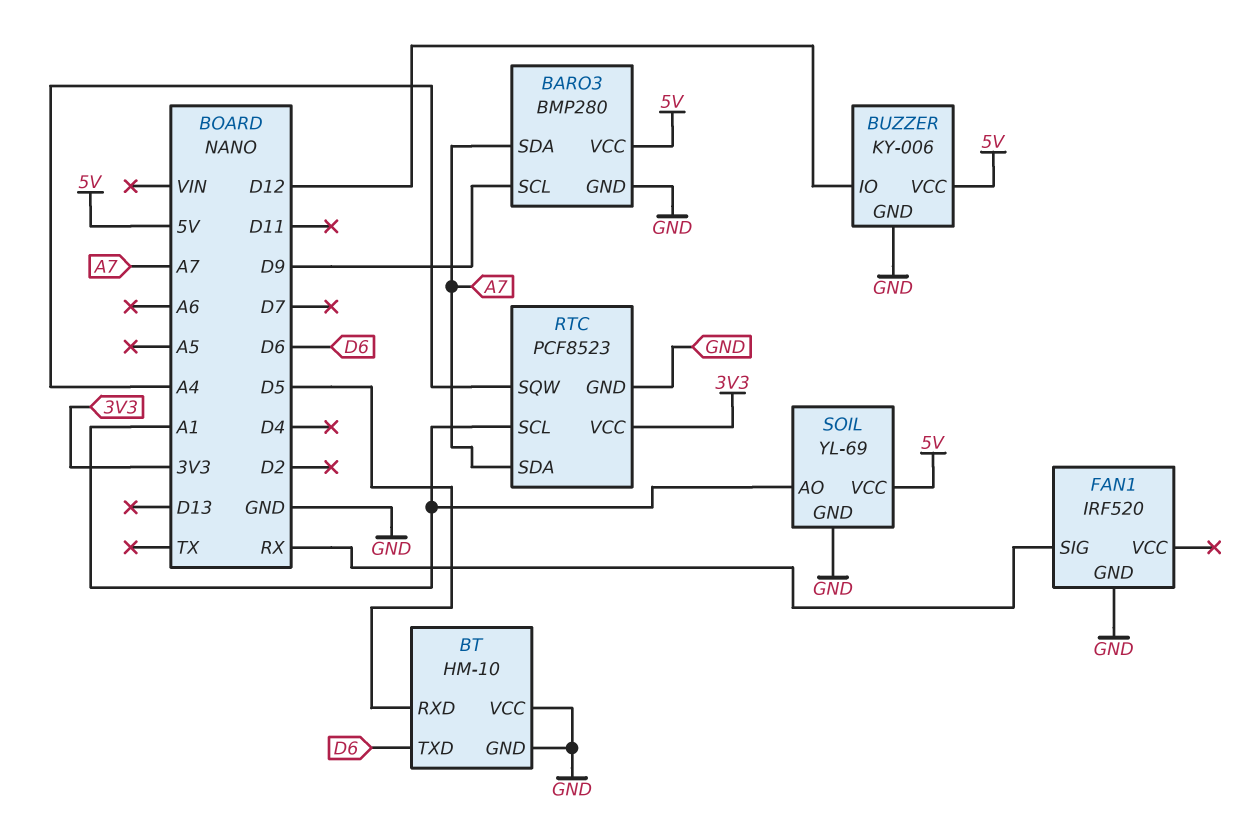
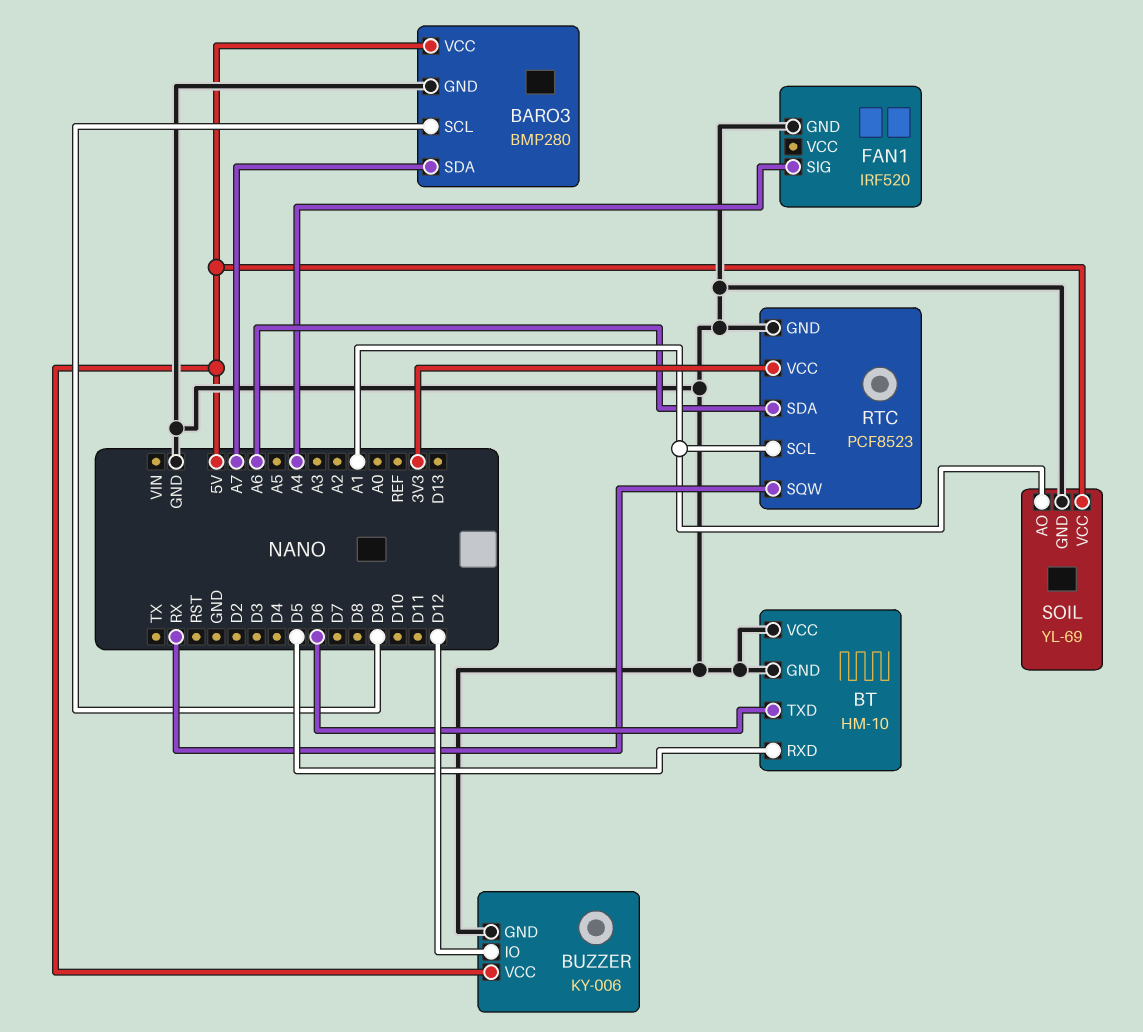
FAN1 pin SIG: RX -> A4
RTC pin SDA: A7 -> A6
RTC pin SQW: A4 -> RX

